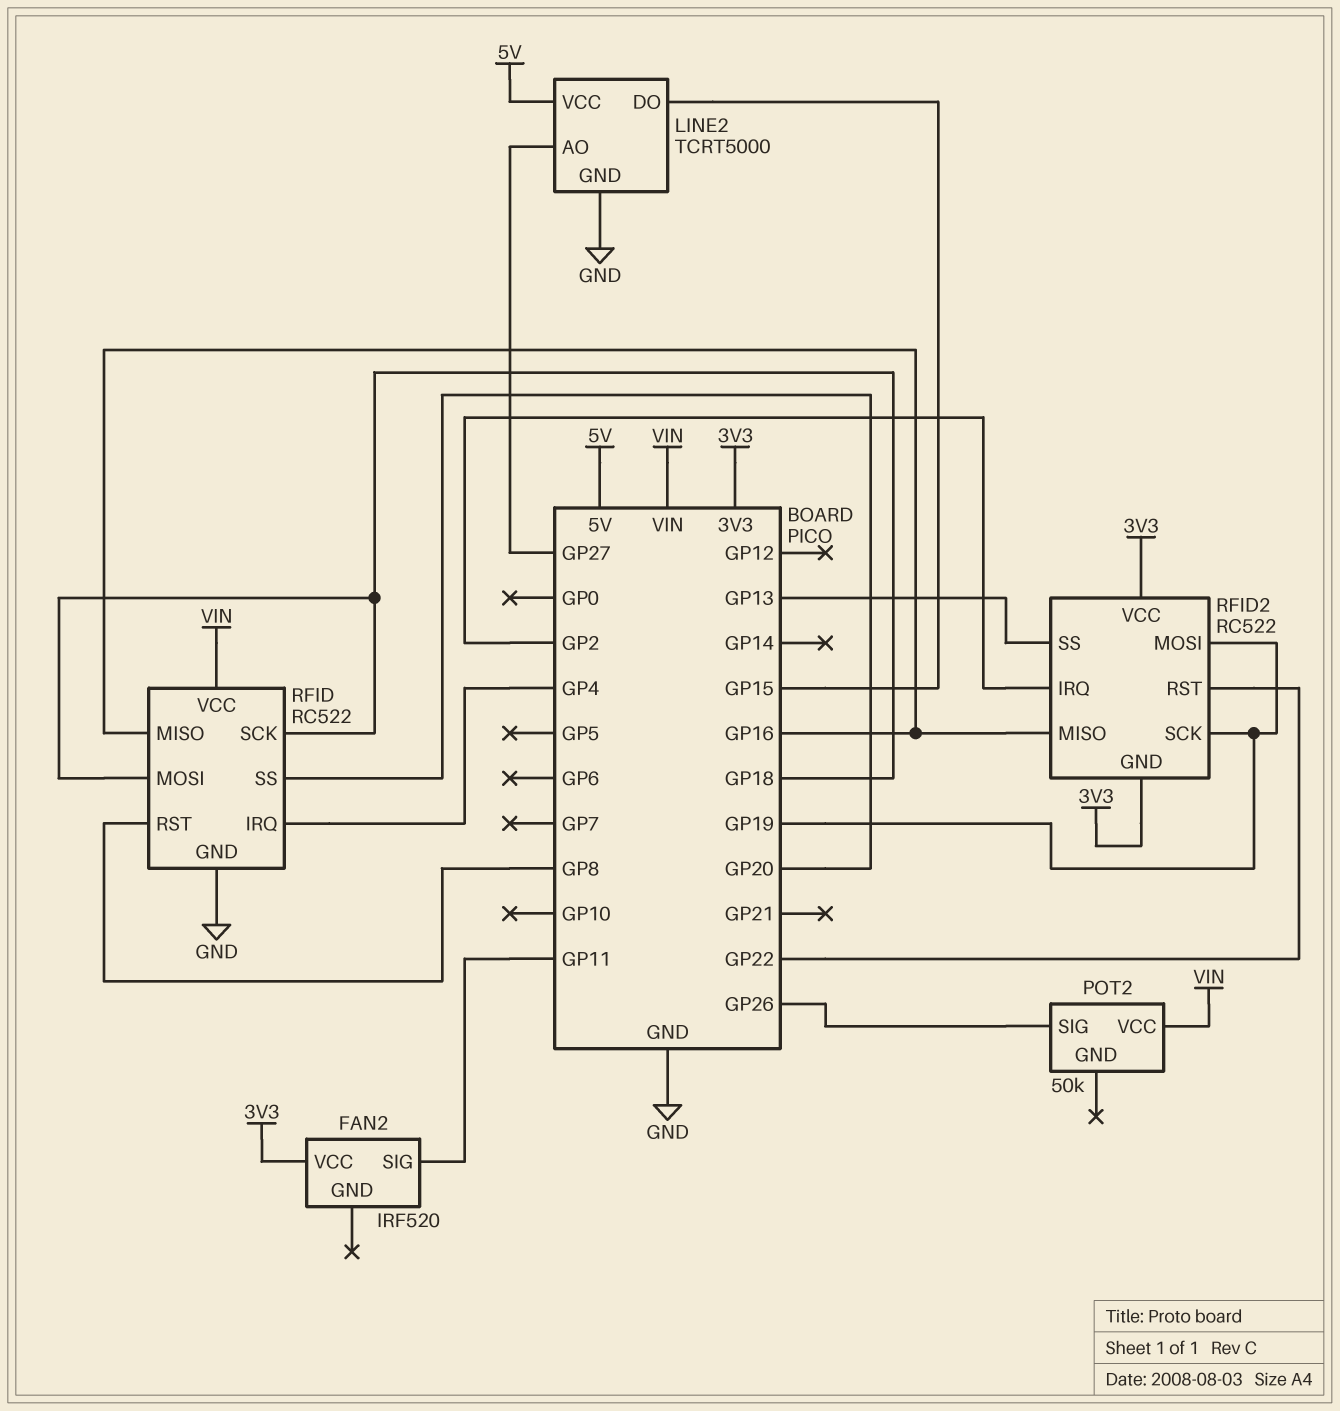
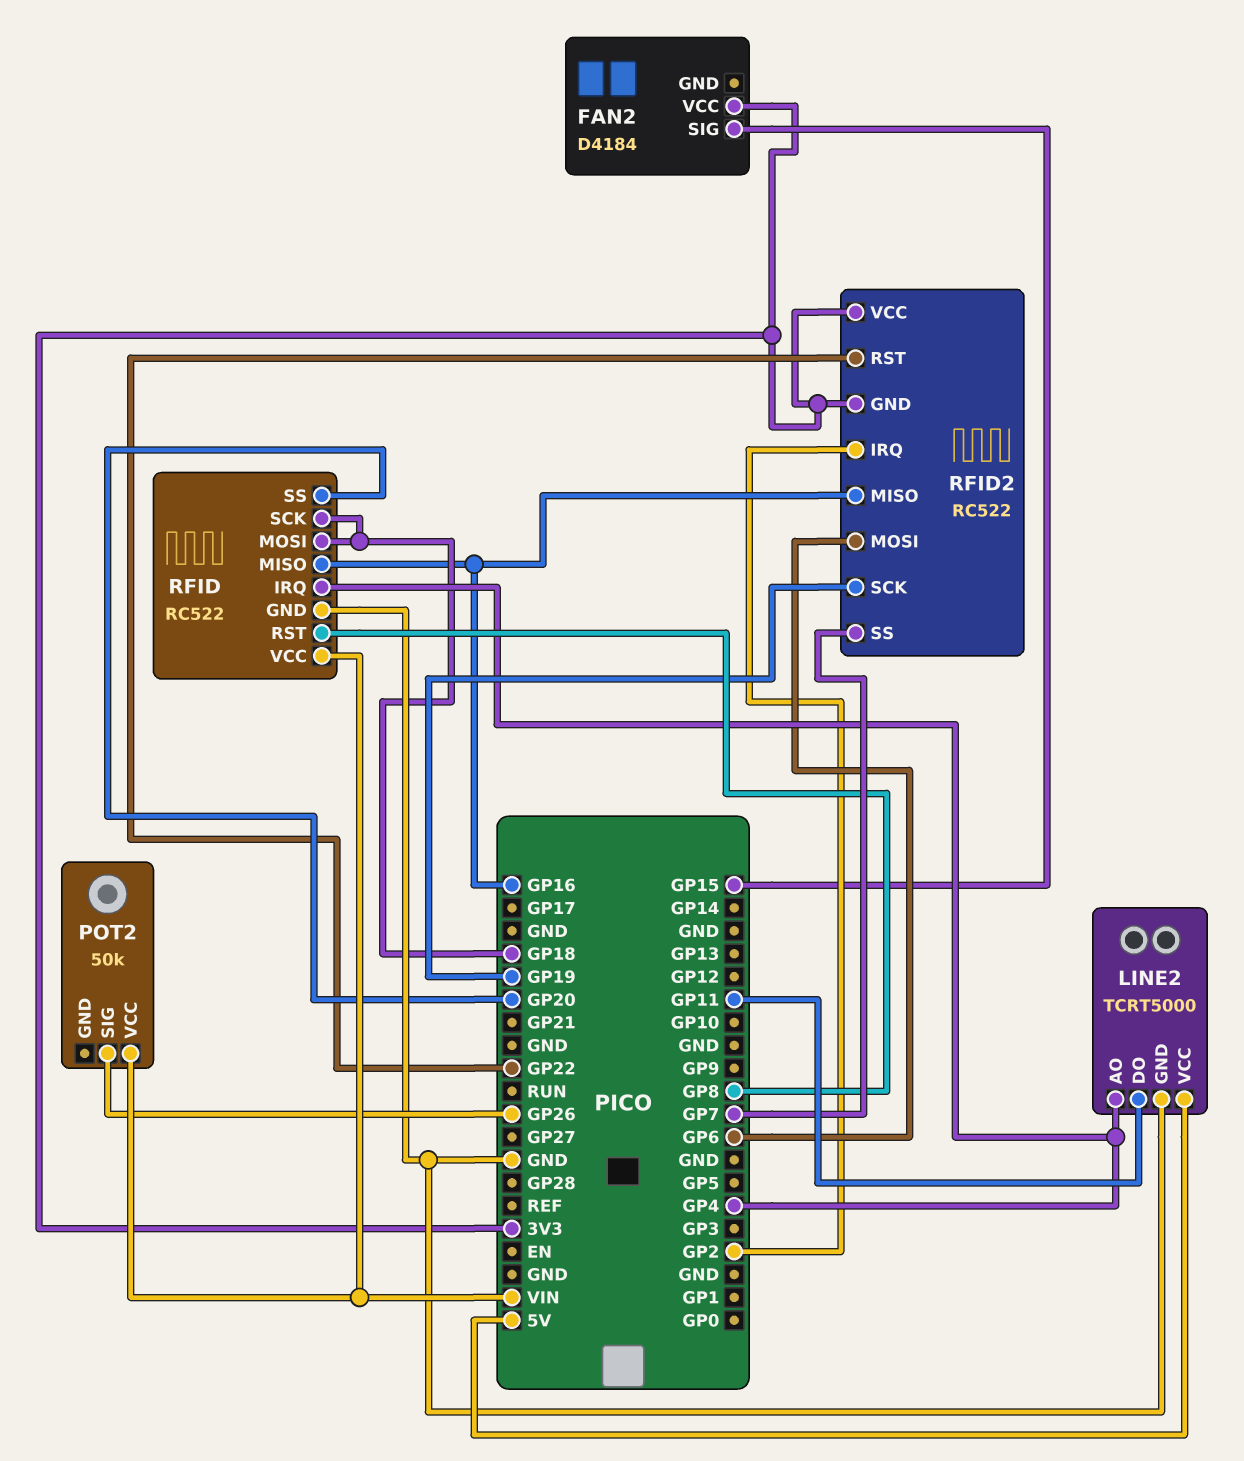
FAN2: IRF520 -> D4184
FAN2 pin SIG: GP11 -> GP15
LINE2 pin AO: GP27 -> GP4
LINE2 pin DO: GP15 -> GP11
RFID2 pin MOSI: GP19 -> GP6
RFID2 pin SS: GP13 -> GP7

